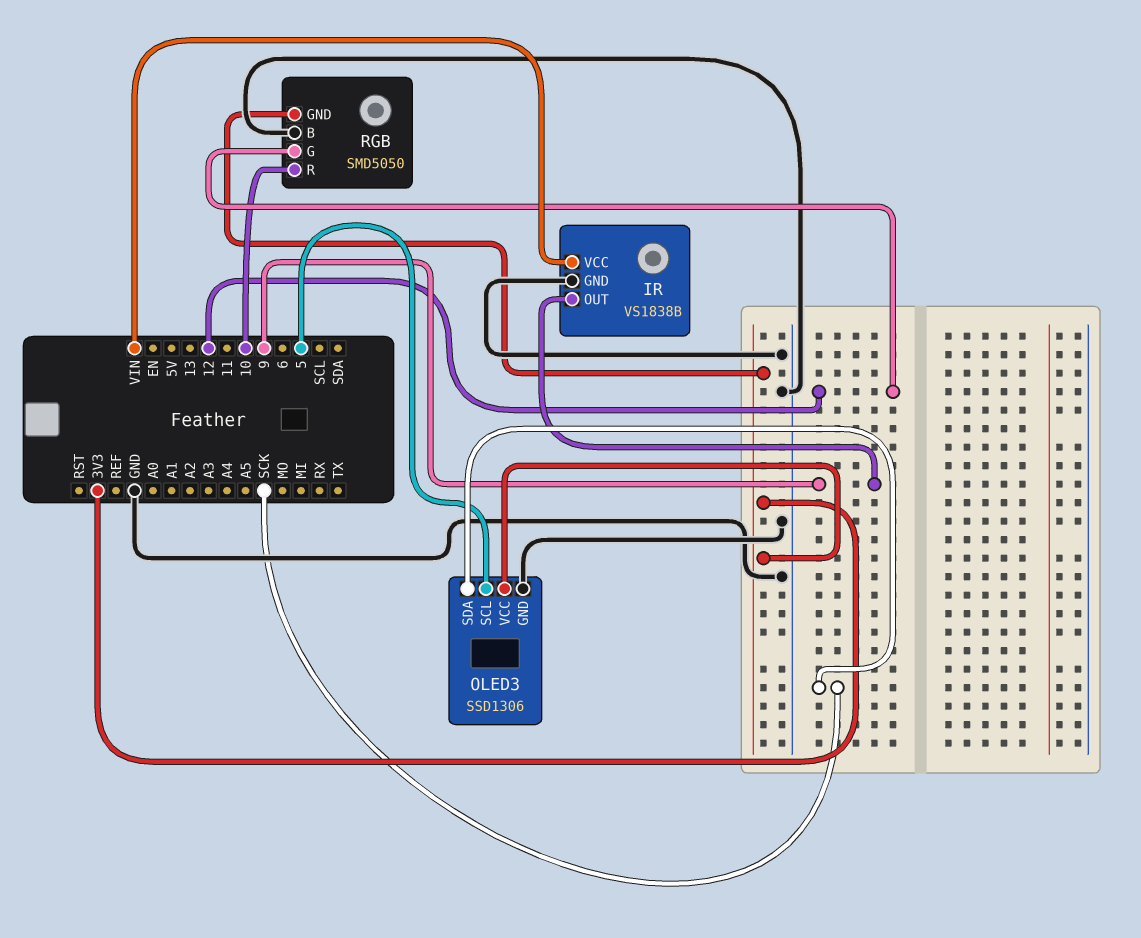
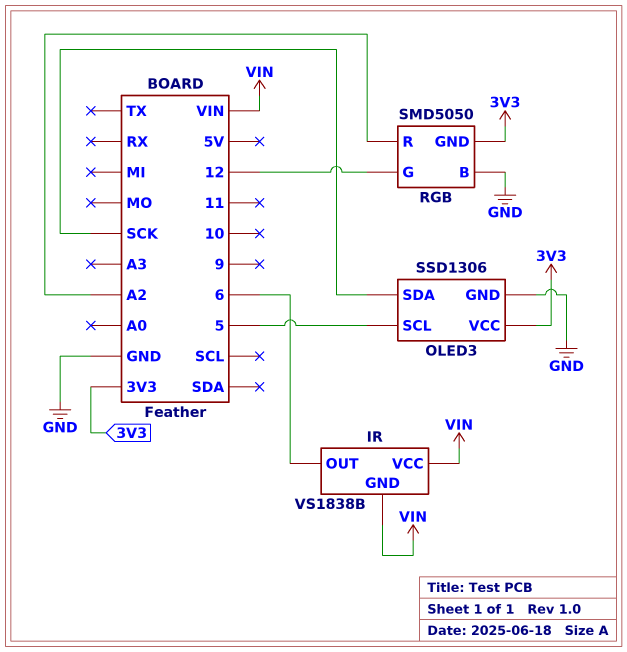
IR pin GND: GND -> VIN
IR pin OUT: 9 -> 6
RGB pin R: 10 -> A2

